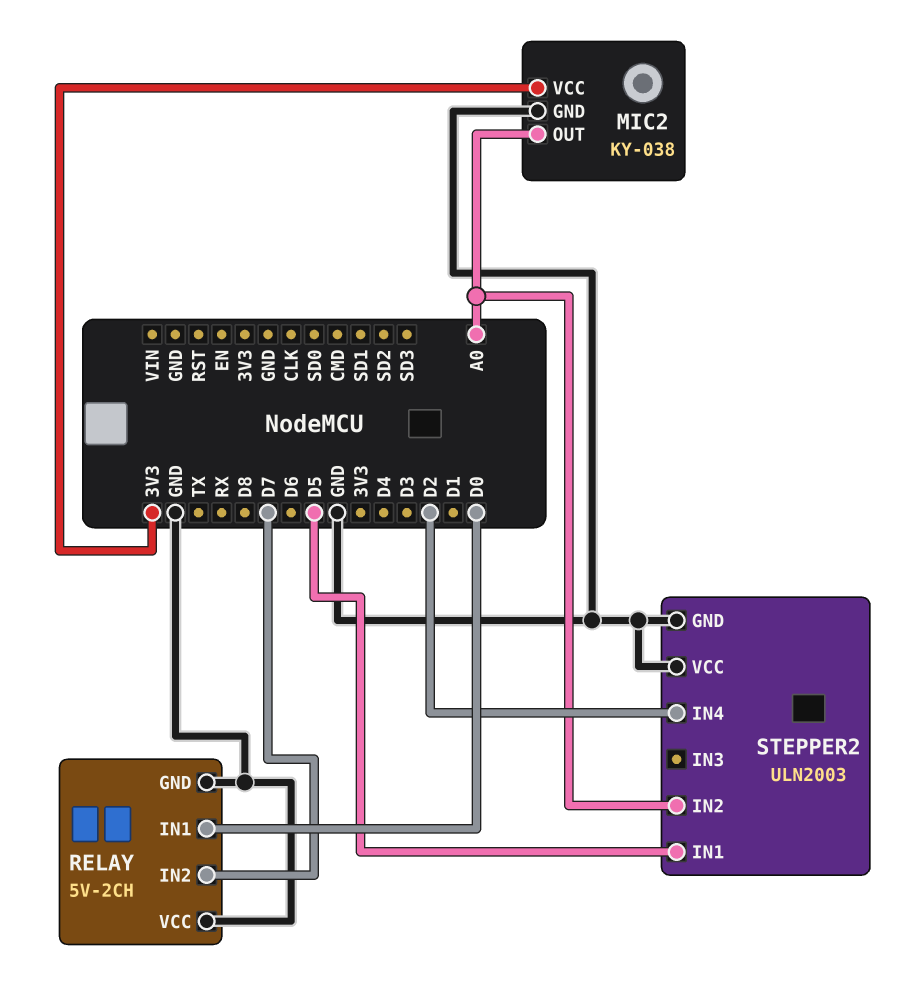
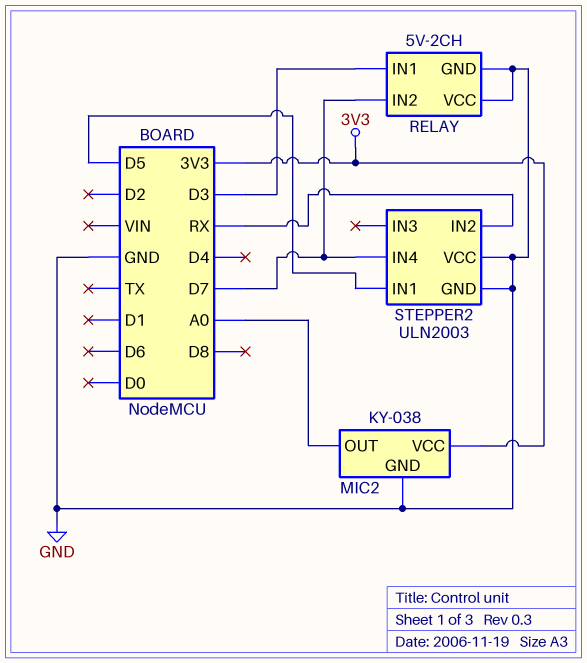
RELAY pin IN1: D0 -> D3
STEPPER2 pin IN2: A0 -> RX
STEPPER2 pin IN4: D2 -> D7

